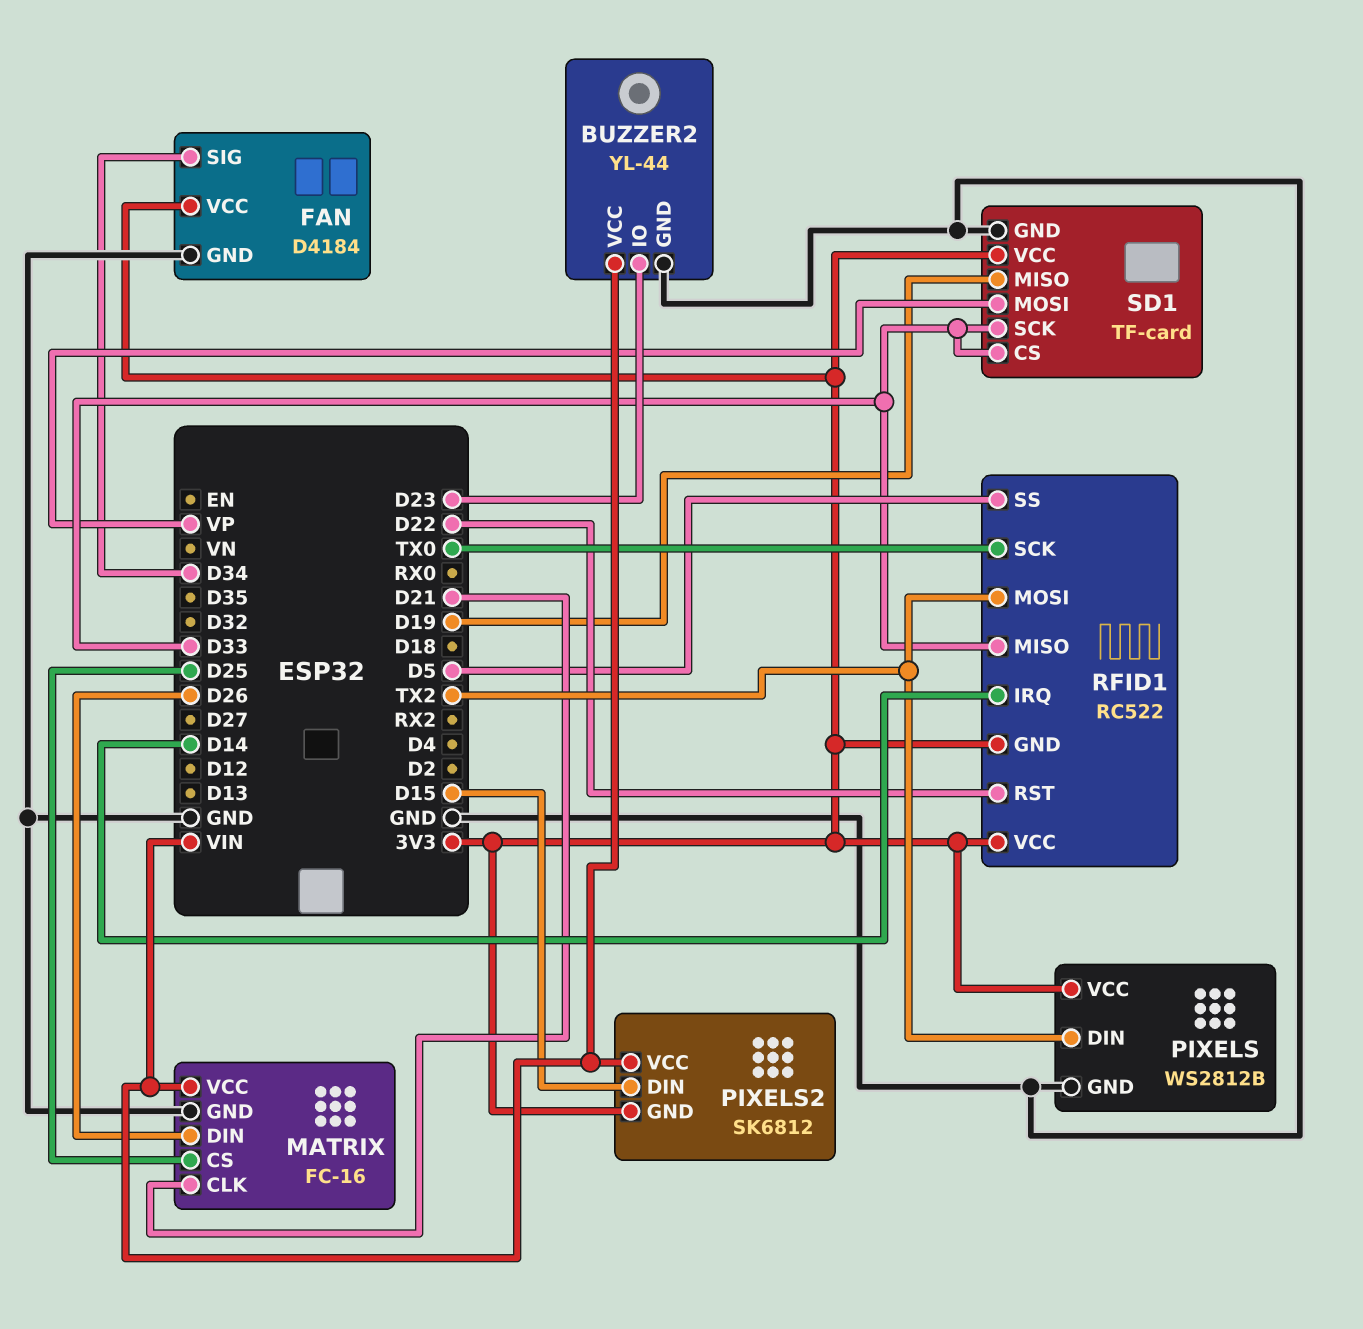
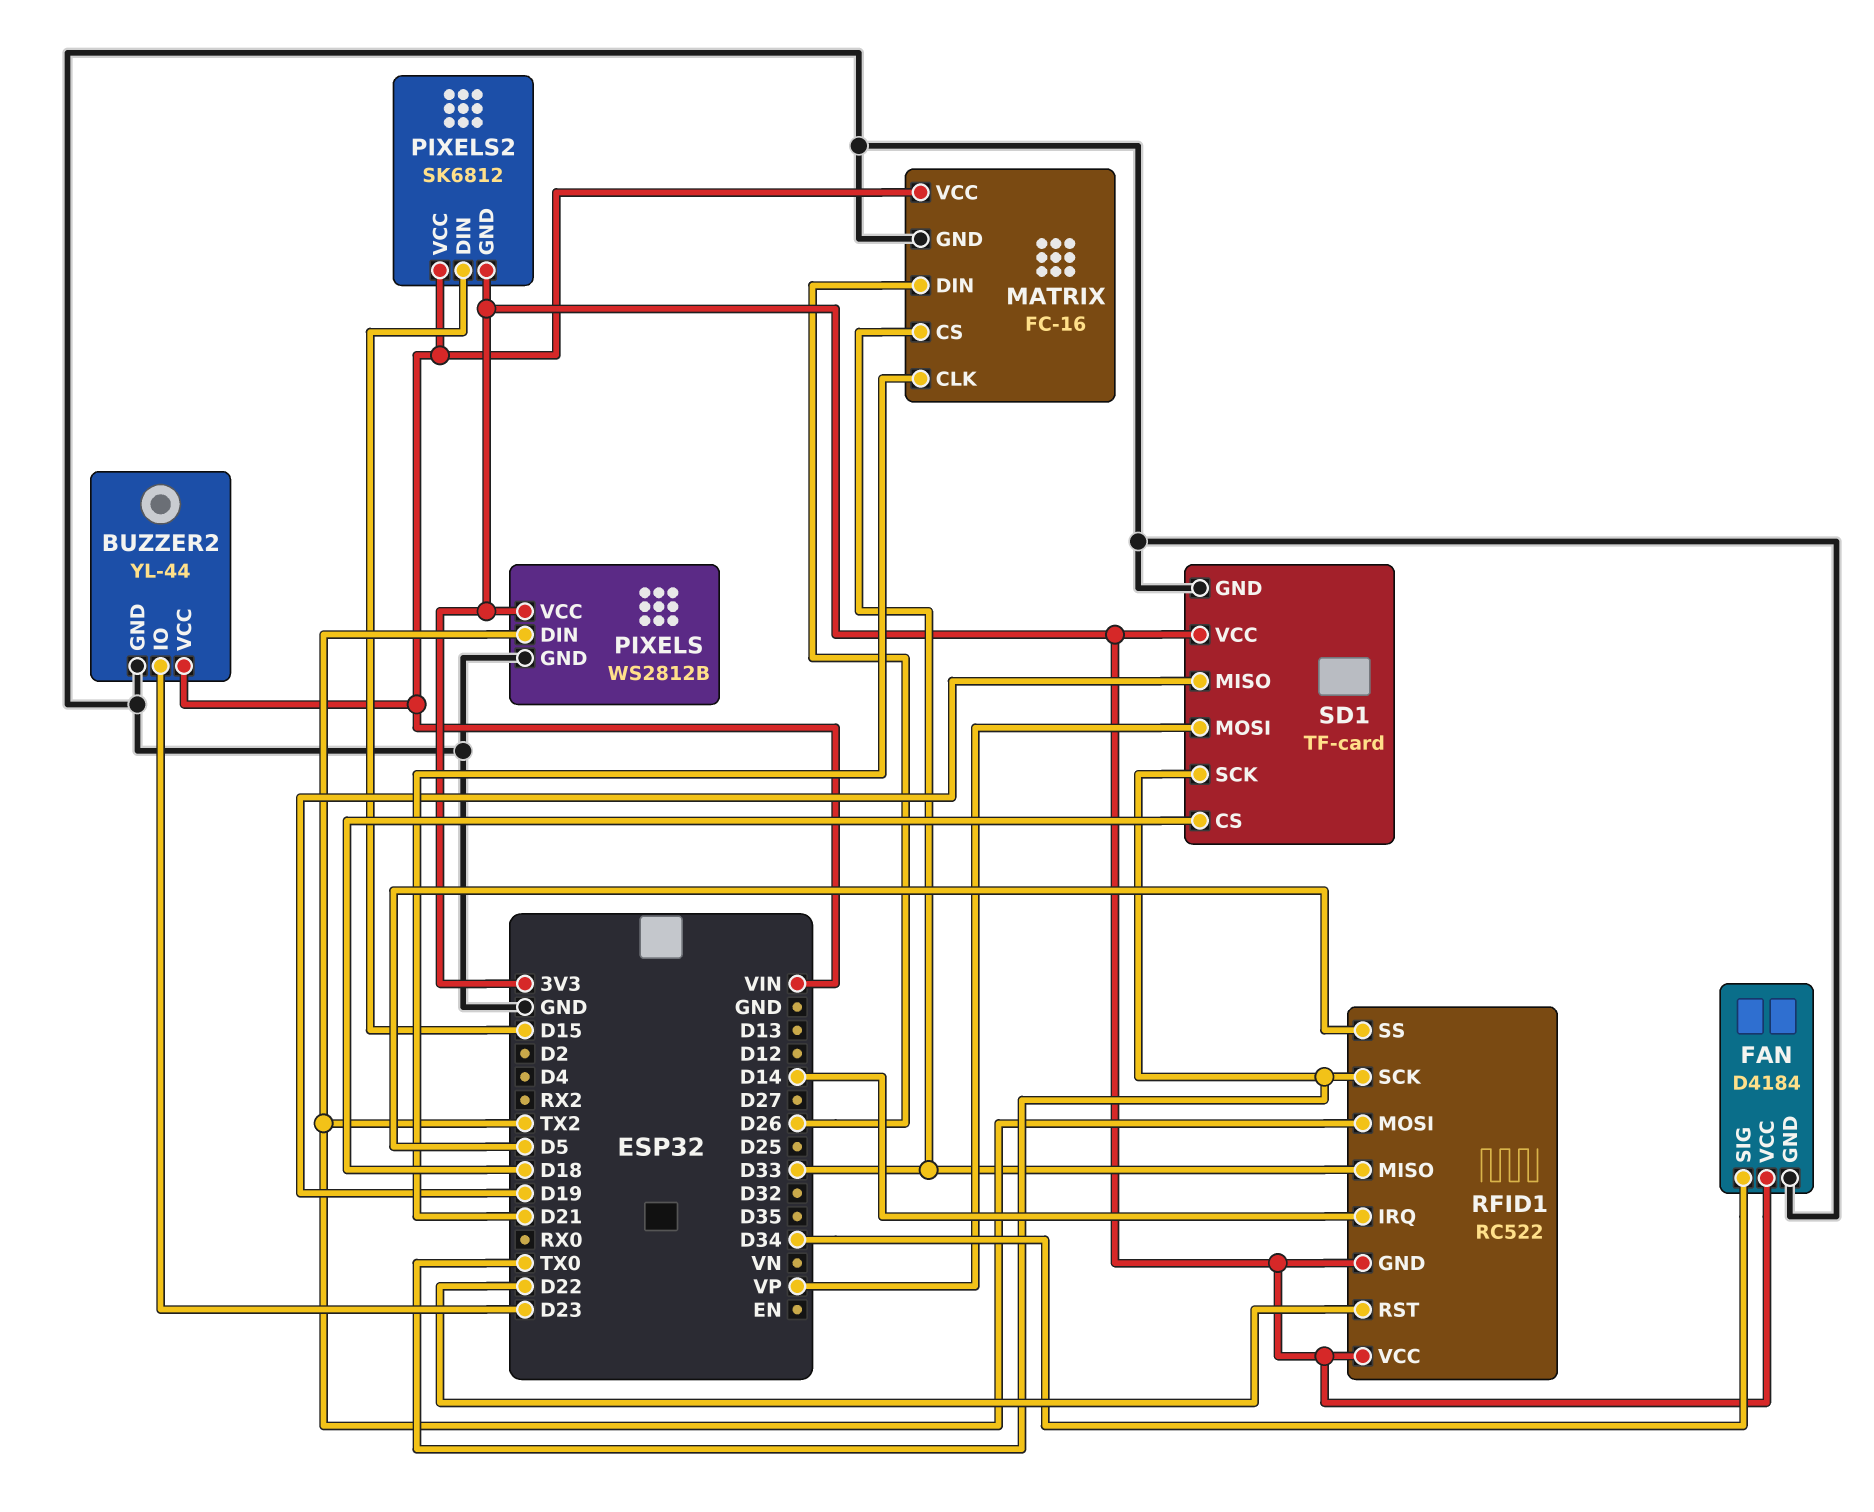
MATRIX pin CS: D25 -> D33
SD1 pin CS: D33 -> D18
SD1 pin SCK: D33 -> TX0

